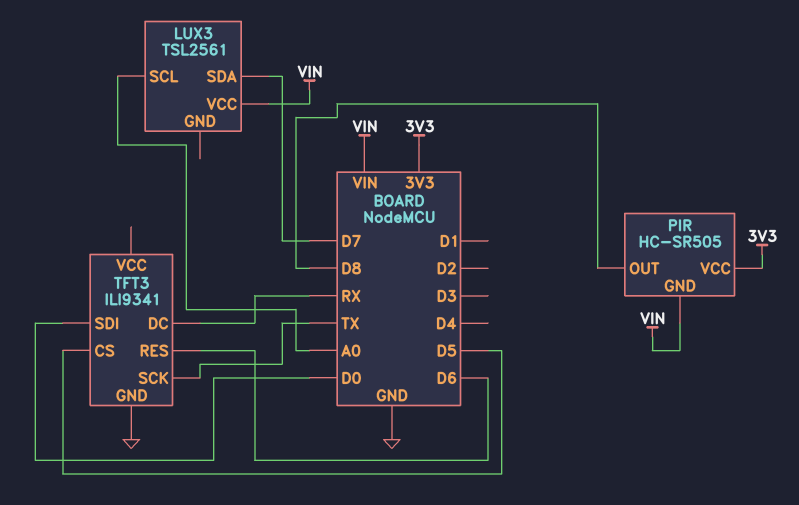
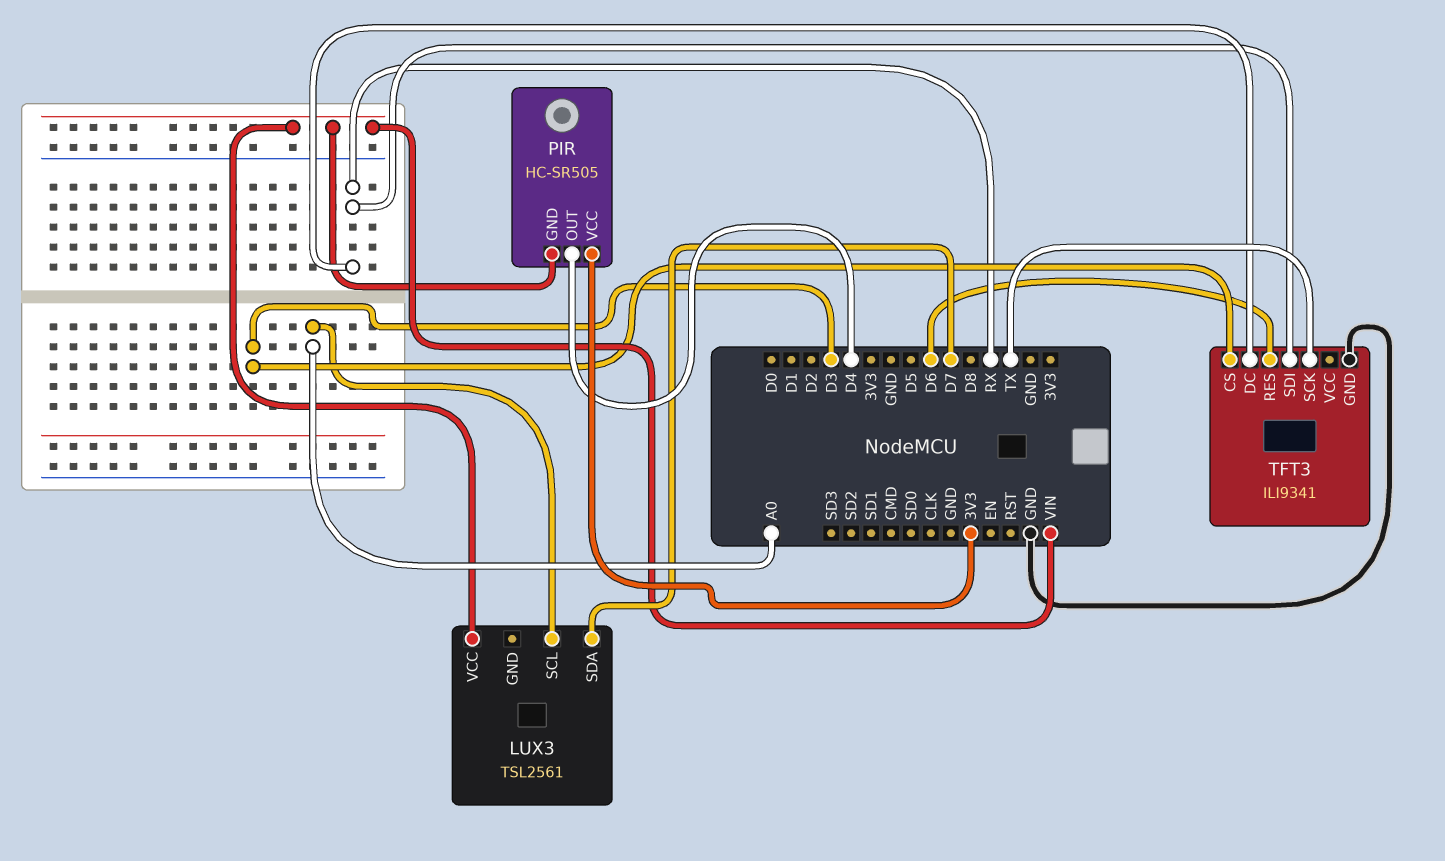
PIR pin OUT: D8 -> D4
TFT3 pin CS: D5 -> D3
TFT3 pin SDI: D0 -> RX

